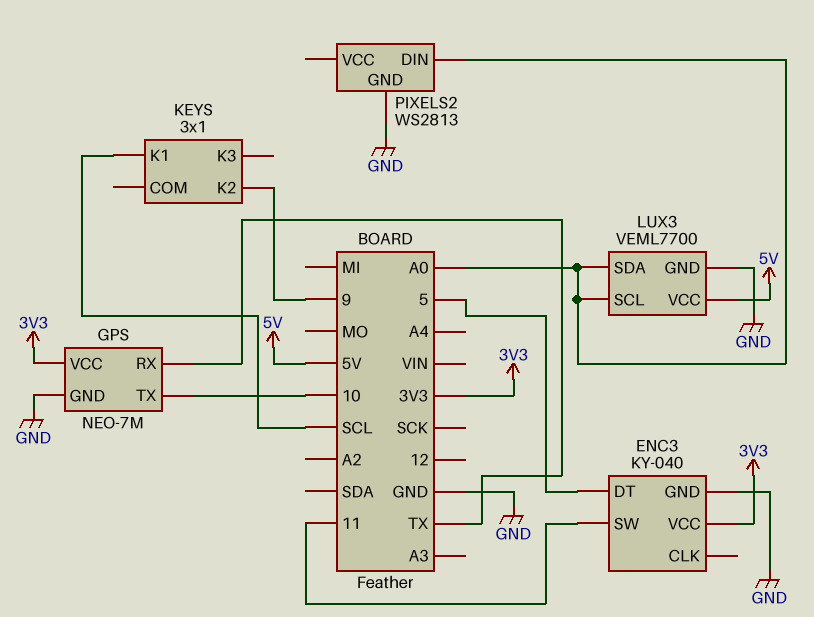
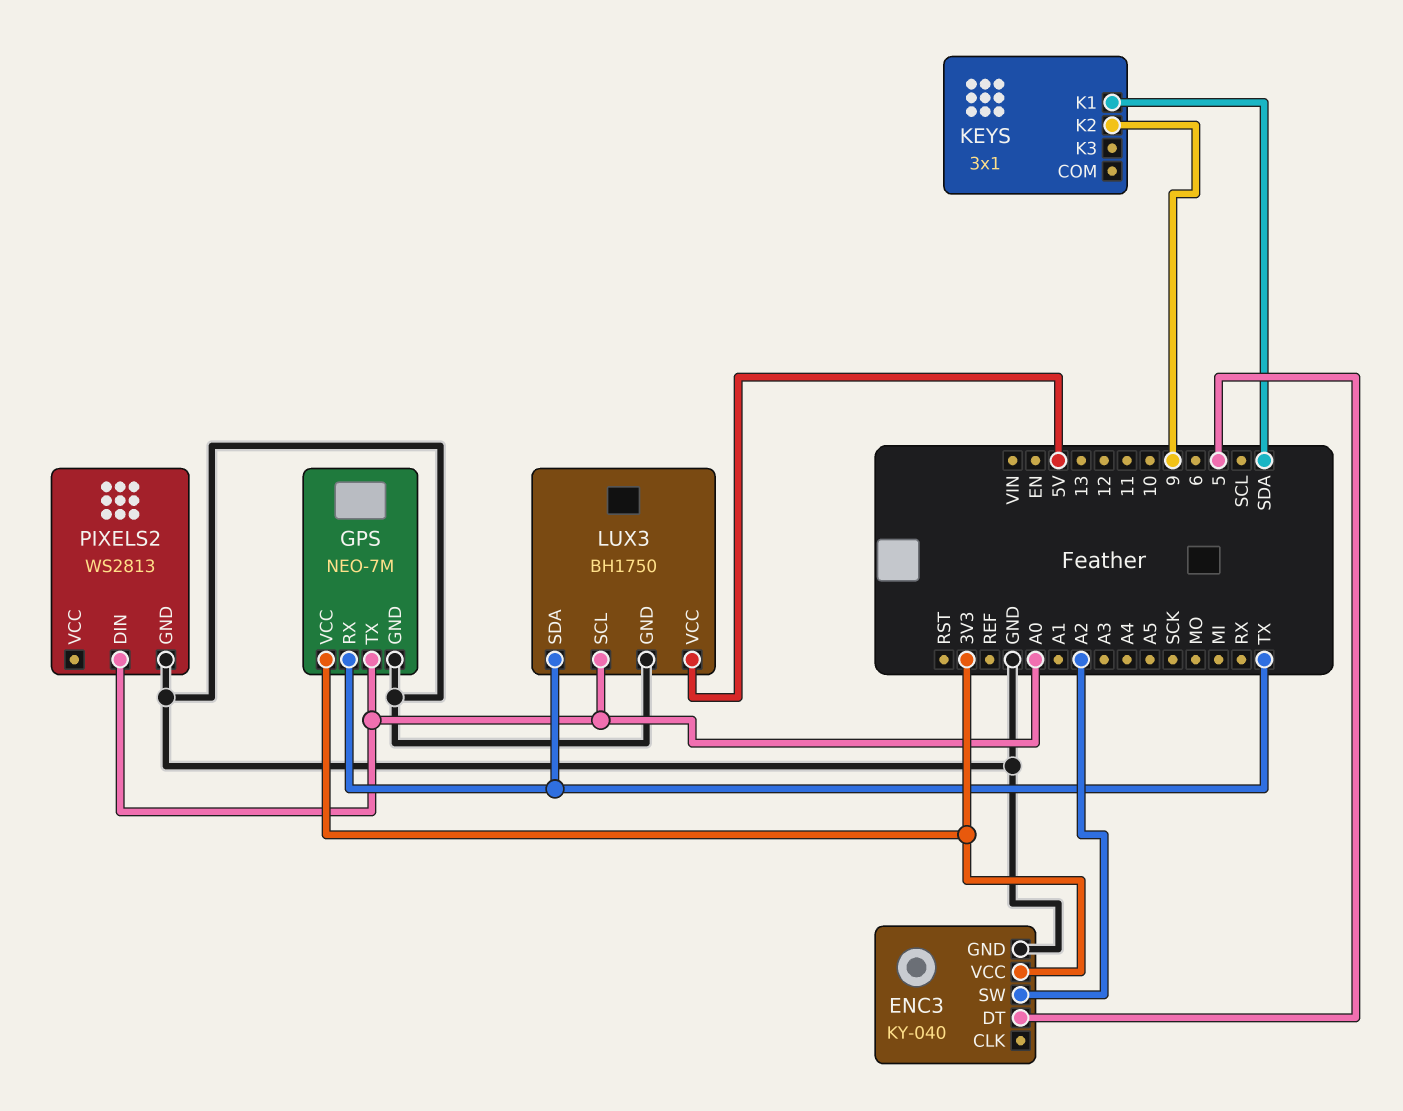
ENC3 pin SW: 11 -> A2
GPS pin TX: 10 -> A0
KEYS pin K1: SCL -> SDA
LUX3: VEML7700 -> BH1750
LUX3 pin SDA: A0 -> TX

